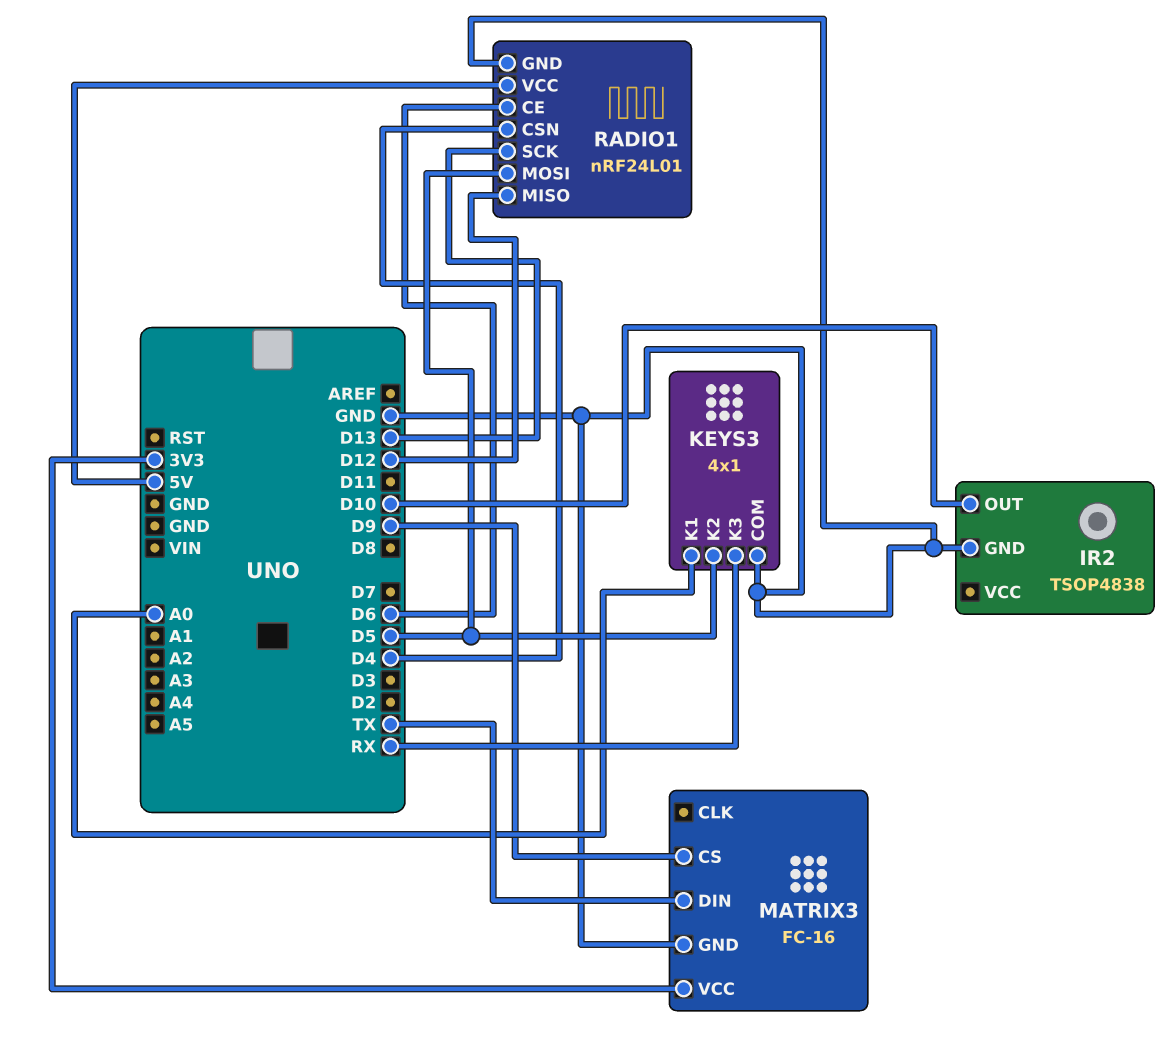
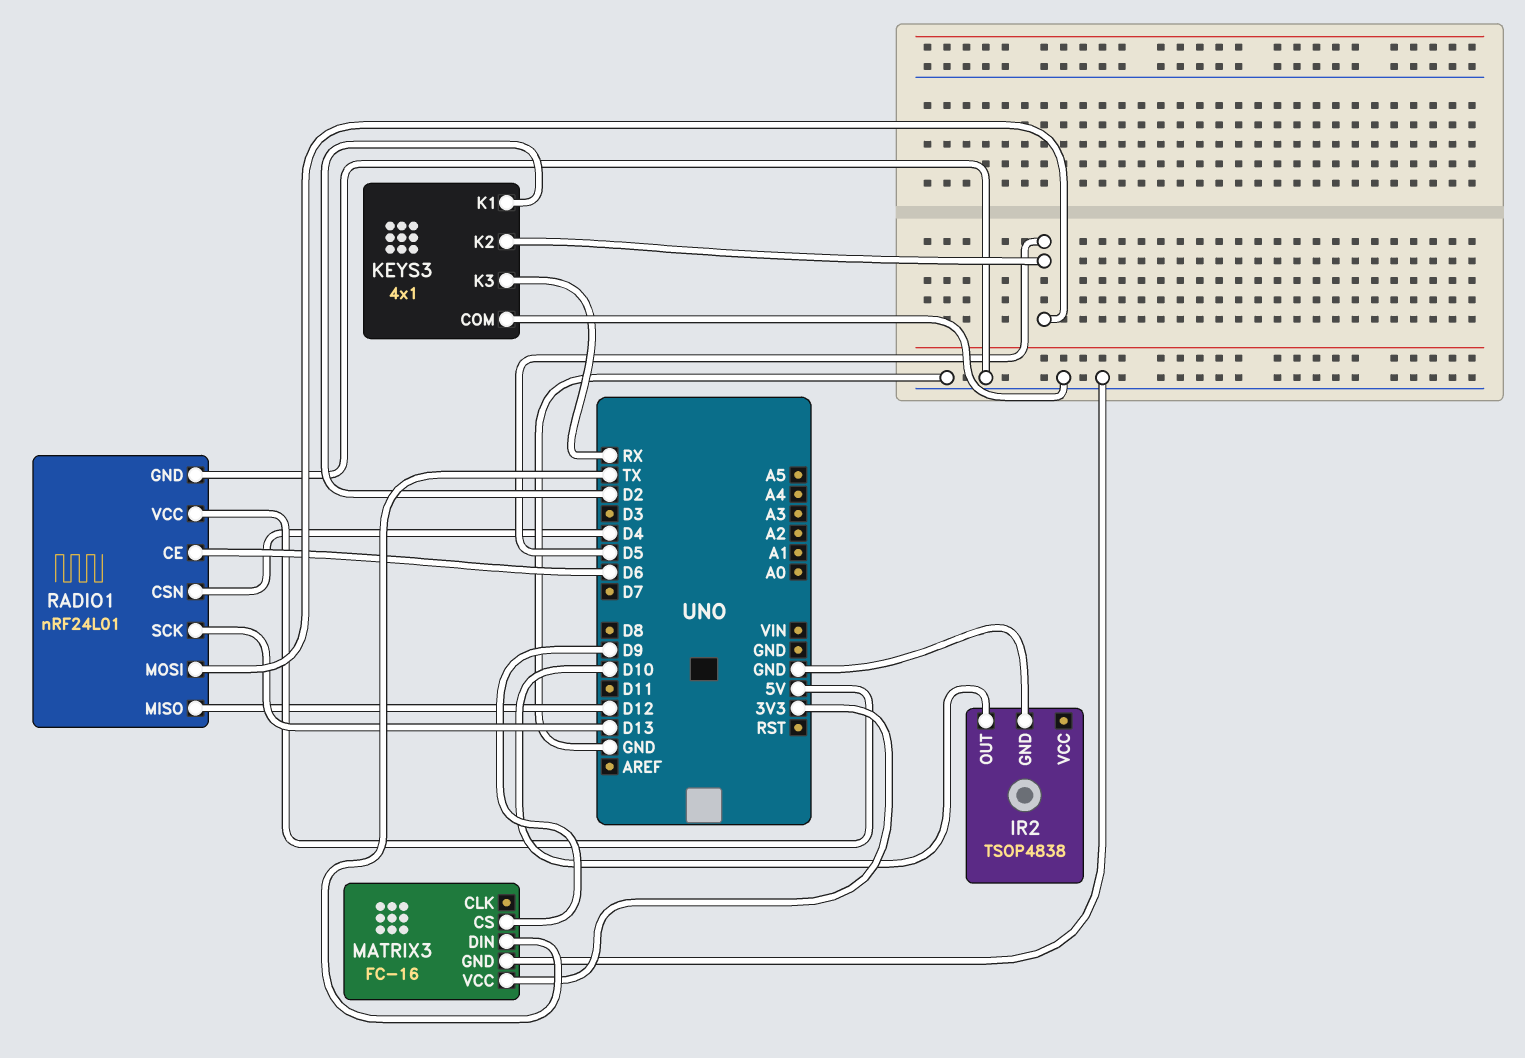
KEYS3 pin K1: A0 -> D2

